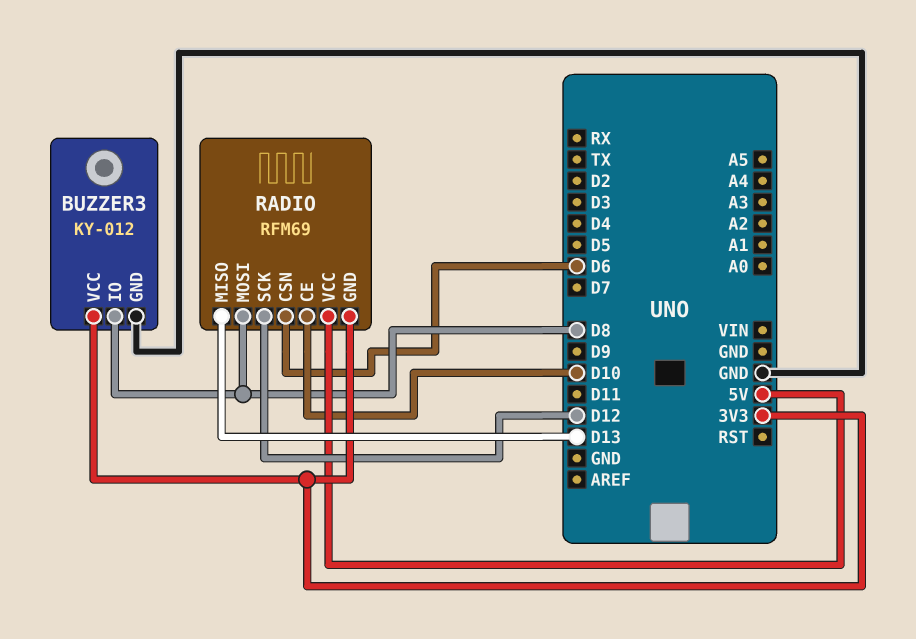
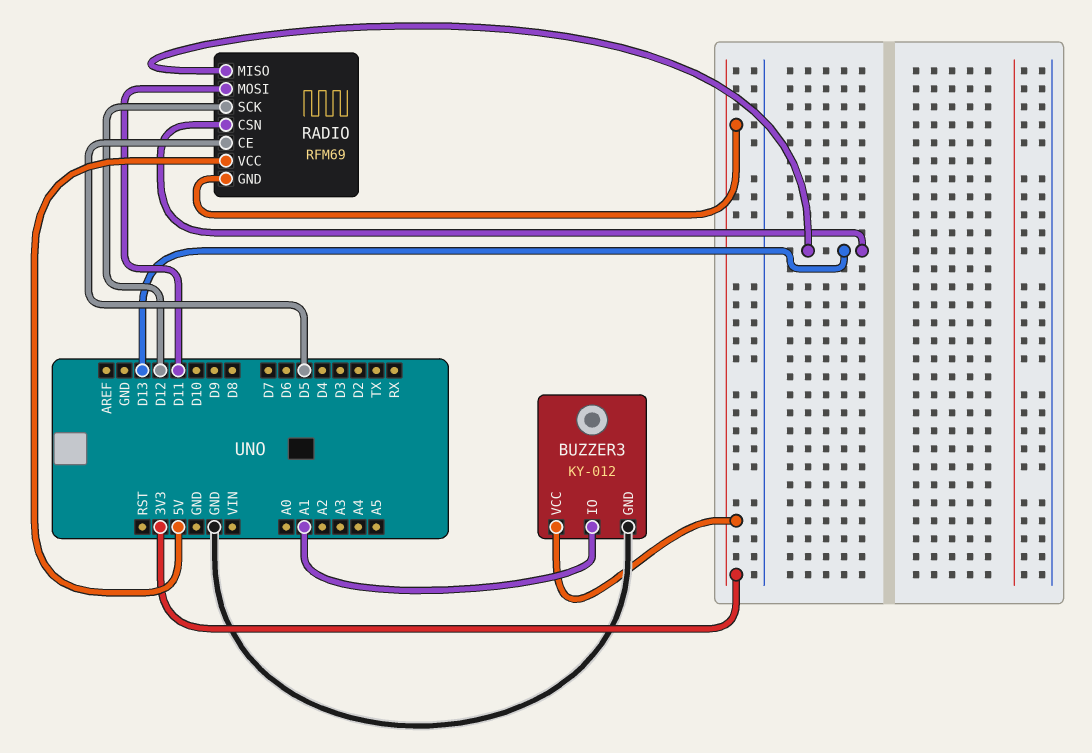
BUZZER3 pin IO: D8 -> A1
RADIO pin CE: D10 -> D5
RADIO pin CSN: D6 -> D13
RADIO pin MOSI: D8 -> D11

